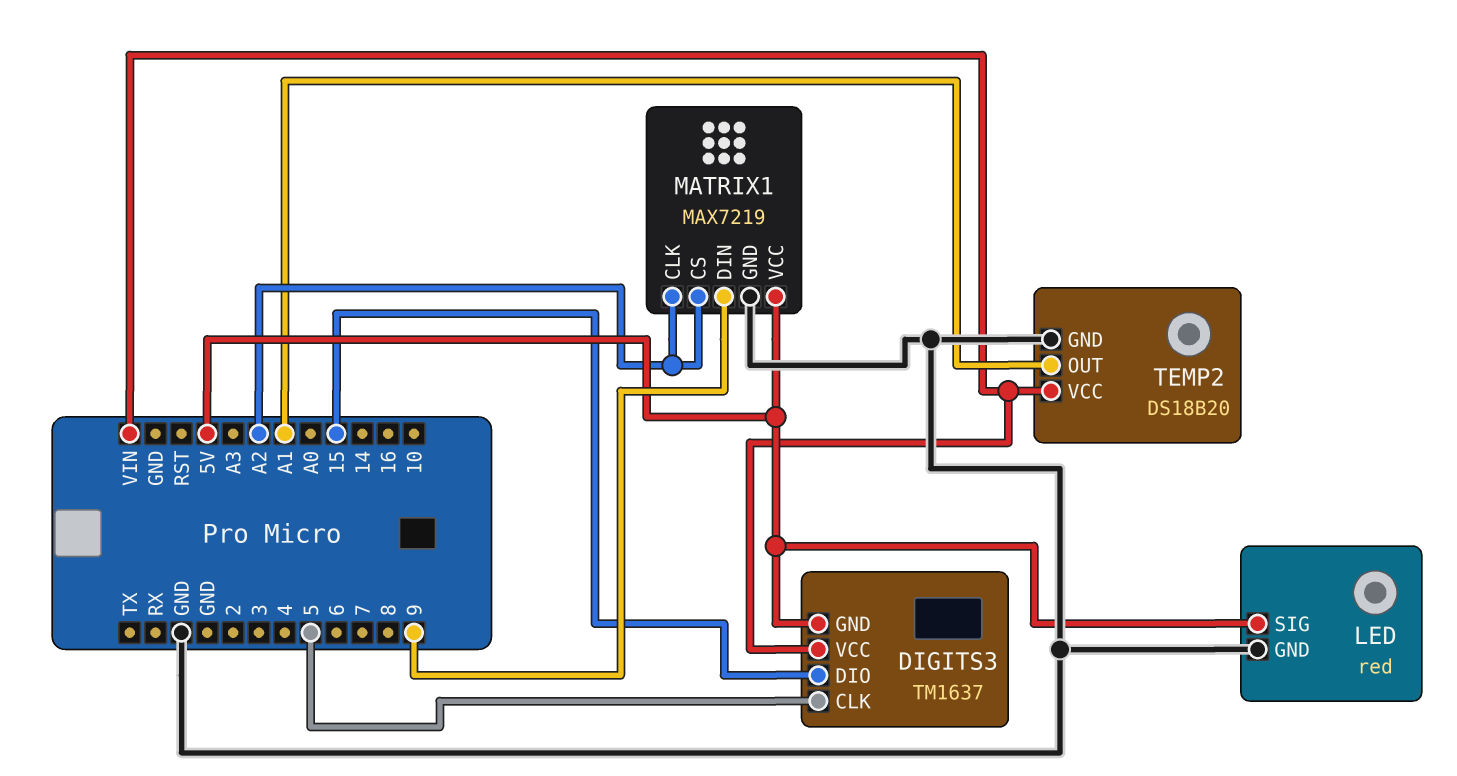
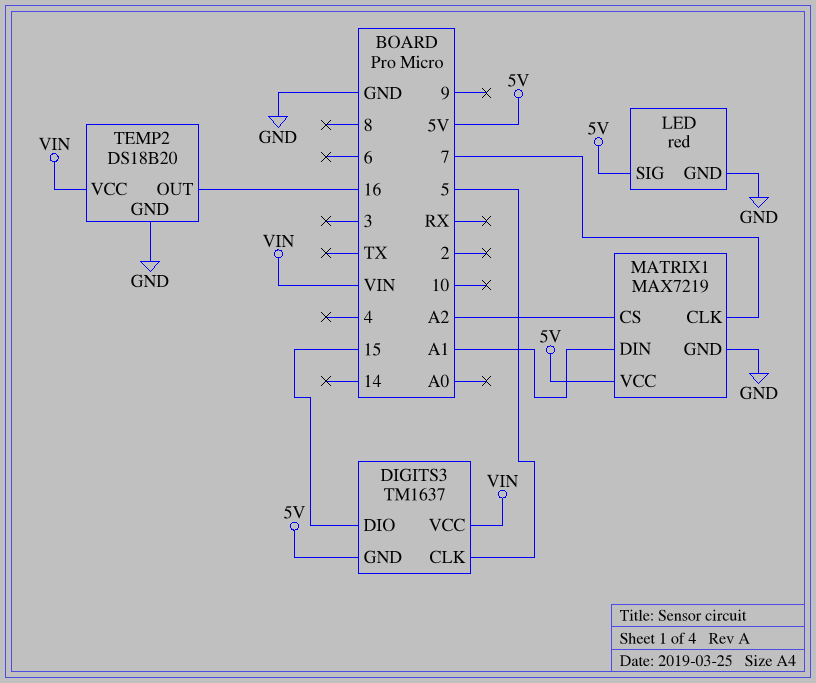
MATRIX1 pin CLK: A2 -> 7
MATRIX1 pin DIN: 9 -> A1
TEMP2 pin OUT: A1 -> 16

